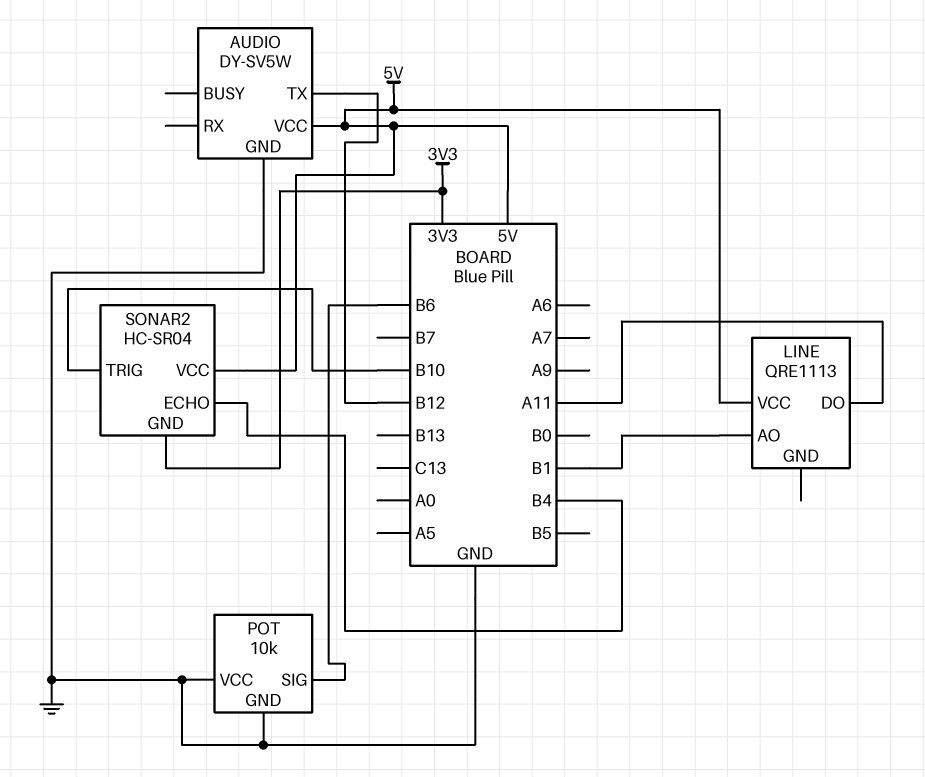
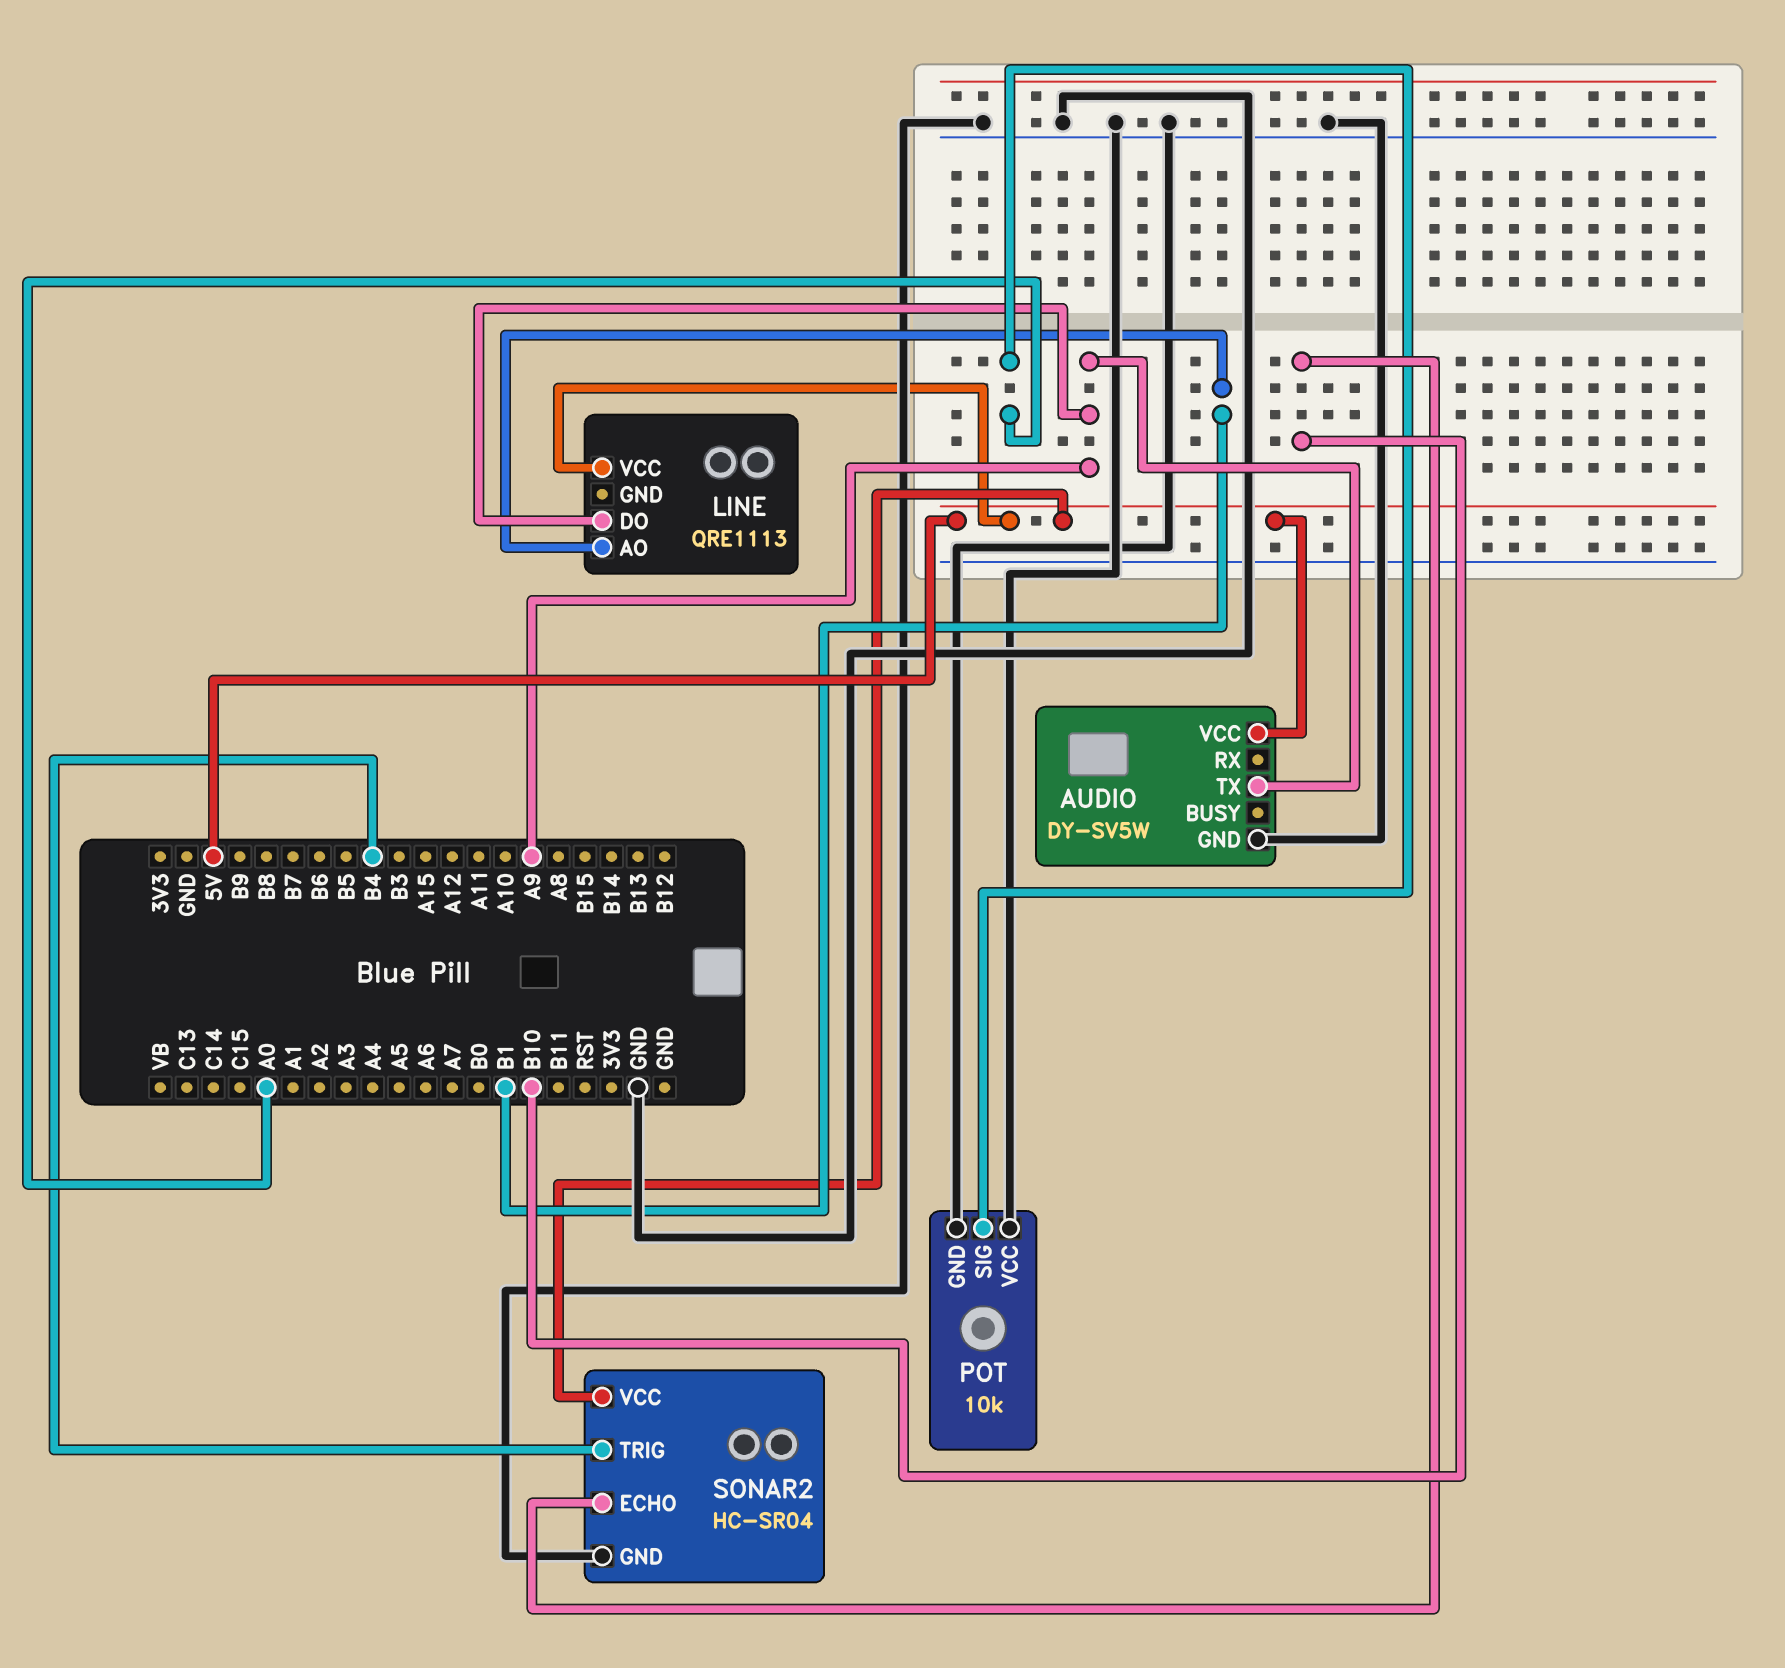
AUDIO pin TX: B12 -> A9
LINE pin DO: A11 -> A9
POT pin SIG: B6 -> A0
SONAR2 pin ECHO: B4 -> B10
SONAR2 pin GND: 3V3 -> GND
SONAR2 pin TRIG: B10 -> B4

